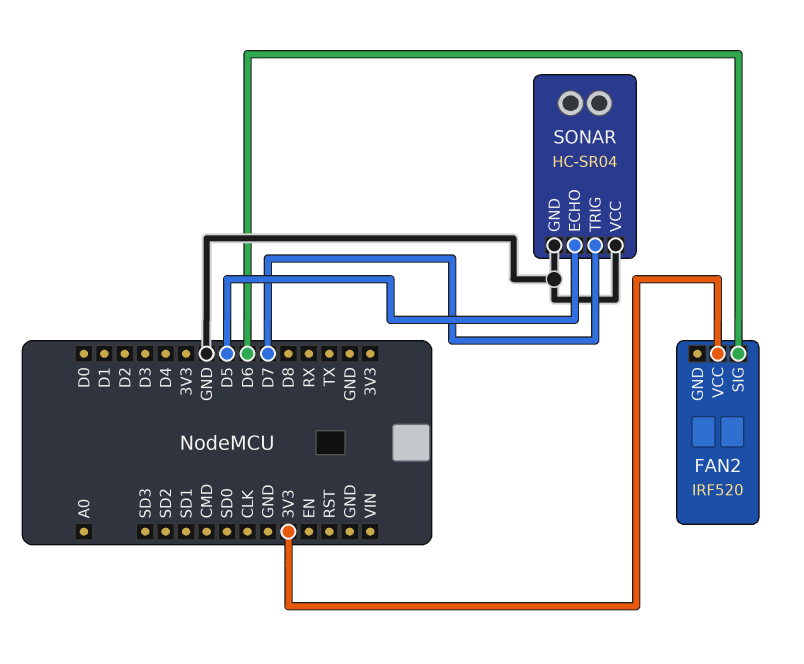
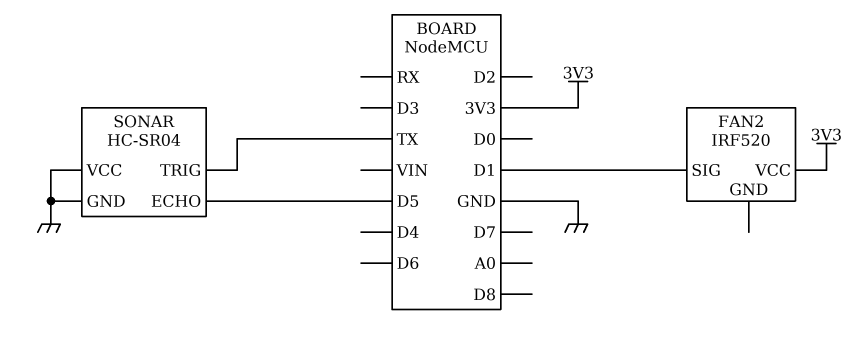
FAN2 pin SIG: D6 -> D1
SONAR pin TRIG: D7 -> TX

